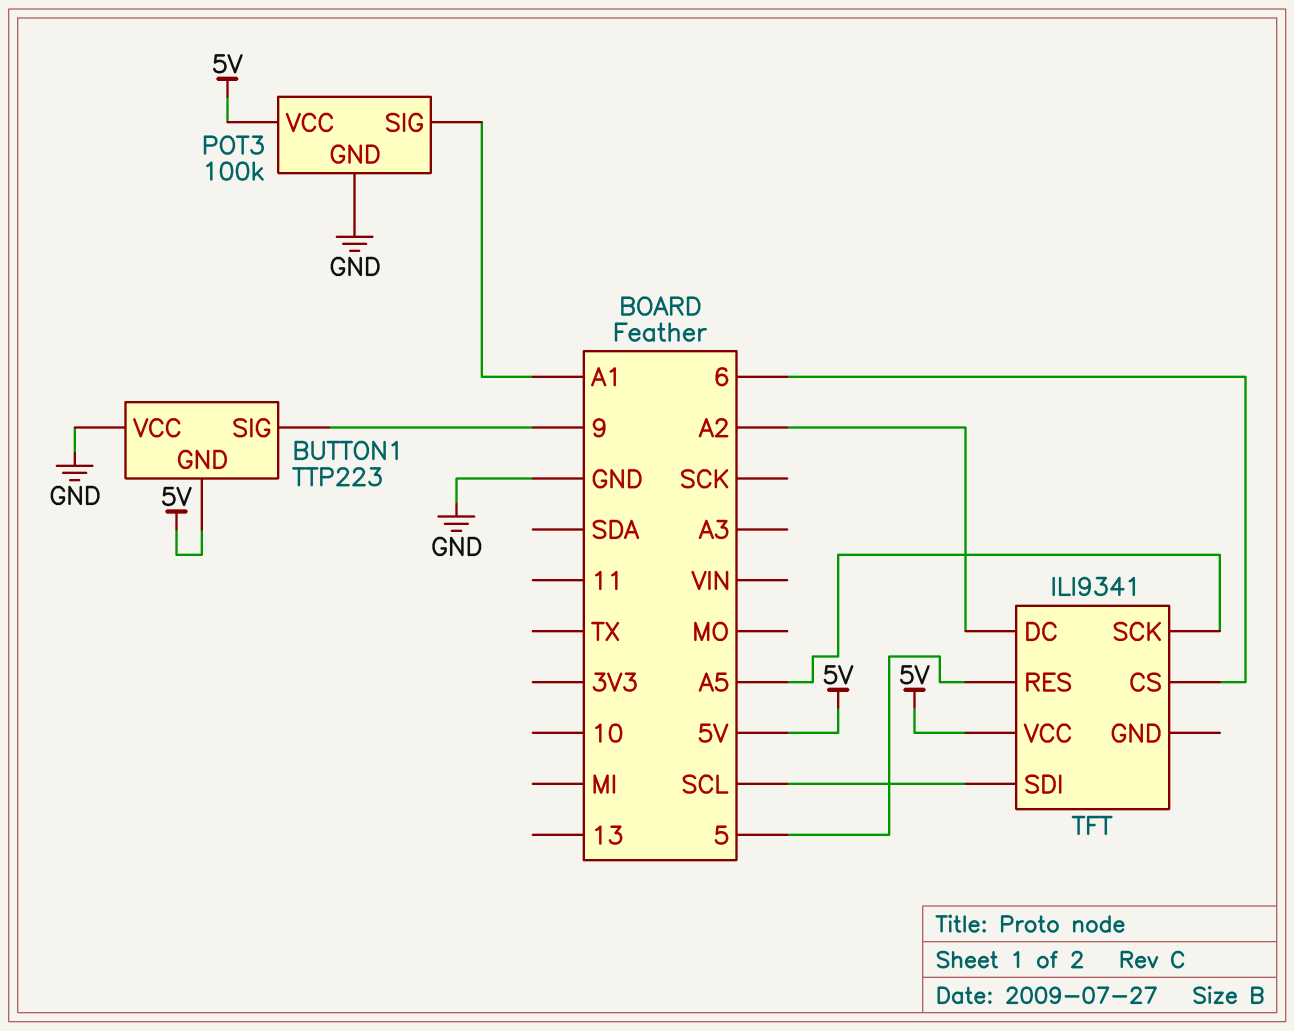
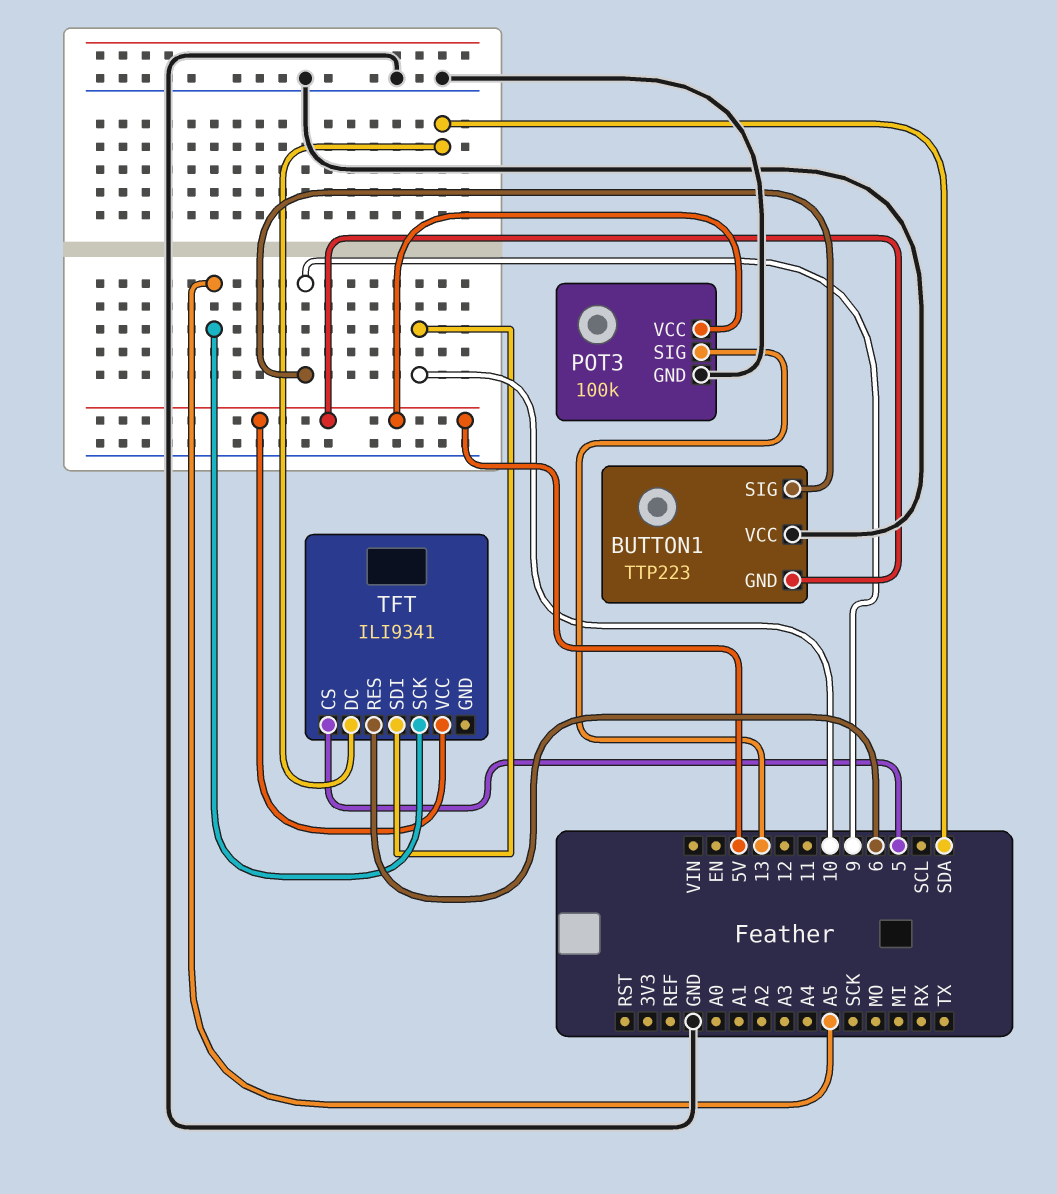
POT3 pin SIG: A1 -> 13
TFT pin CS: 6 -> 5
TFT pin DC: A2 -> SDA
TFT pin RES: 5 -> 6
TFT pin SDI: SCL -> 10

